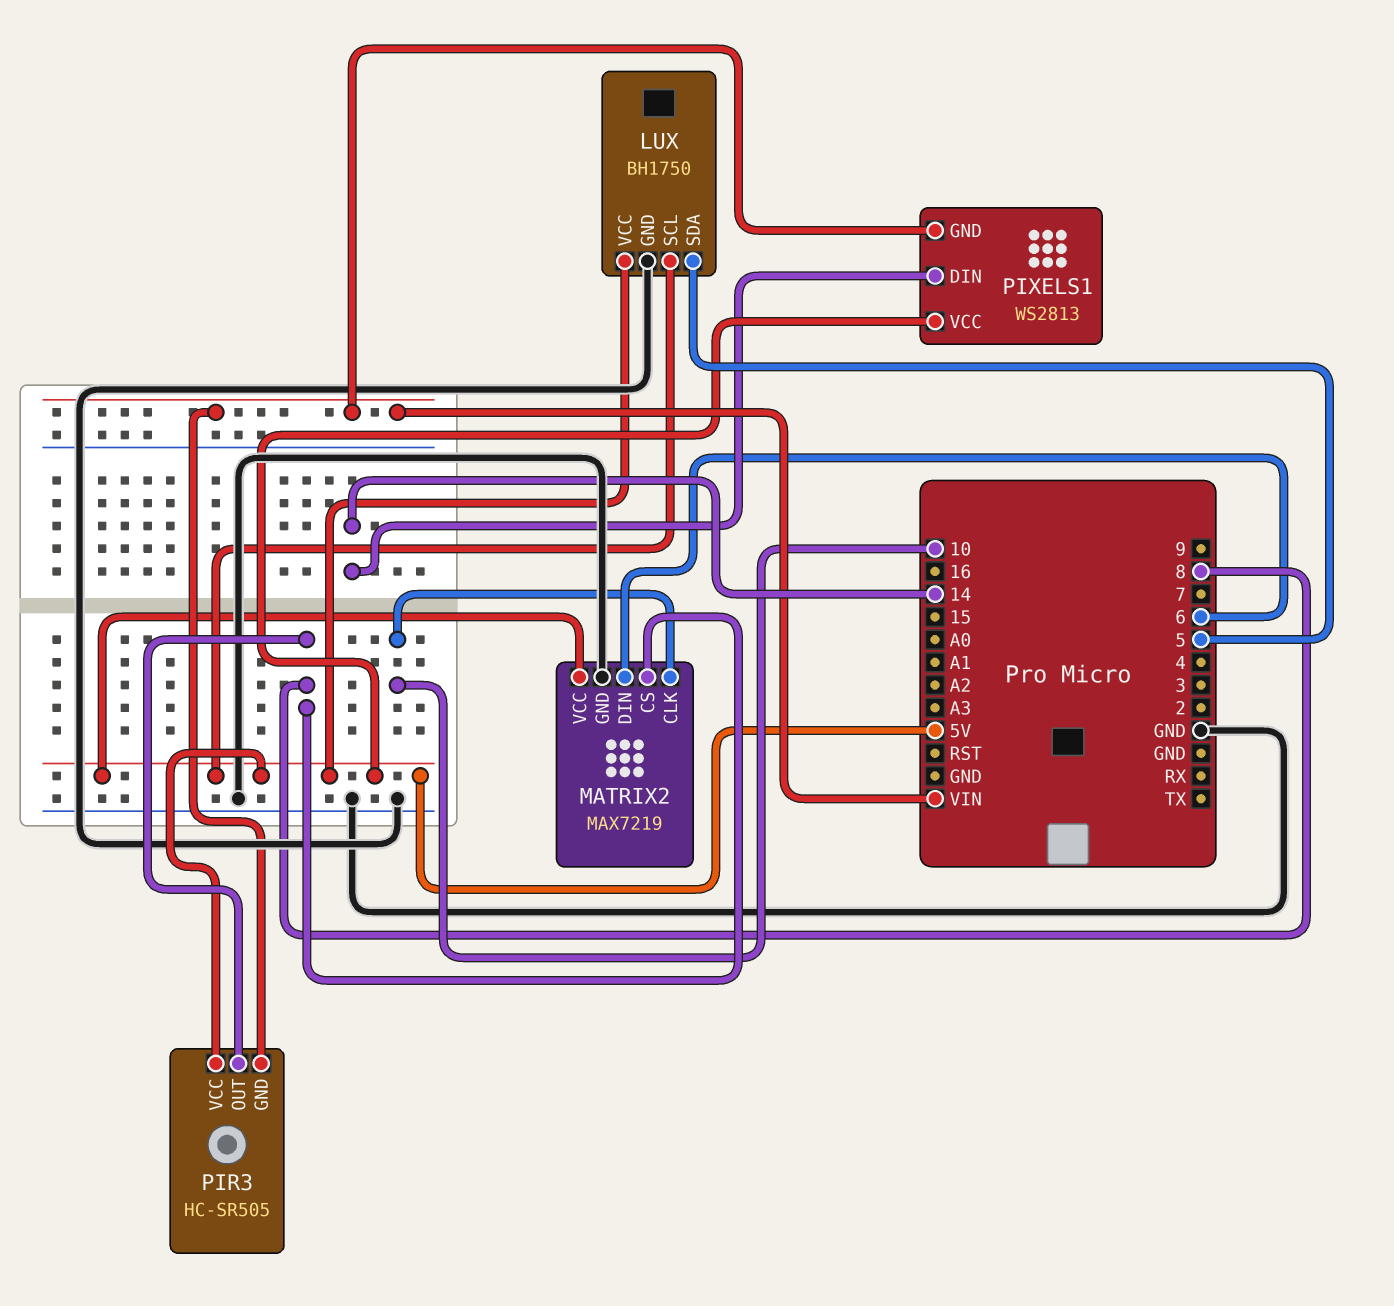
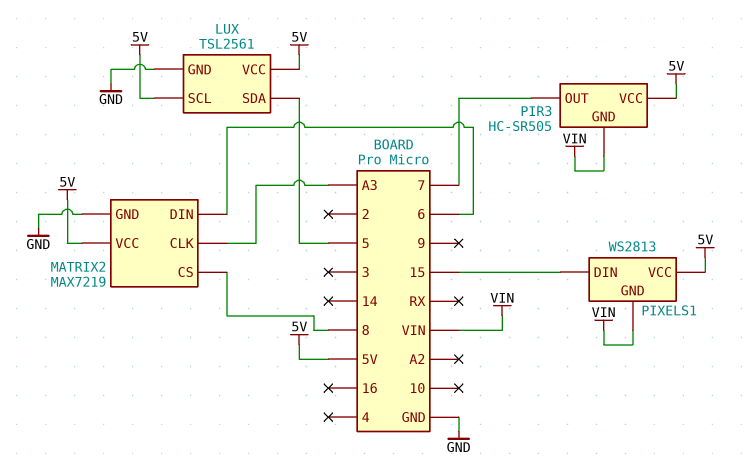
LUX: BH1750 -> TSL2561
MATRIX2 pin CLK: 10 -> A3
PIR3 pin OUT: 8 -> 7
PIXELS1 pin DIN: 14 -> 15

